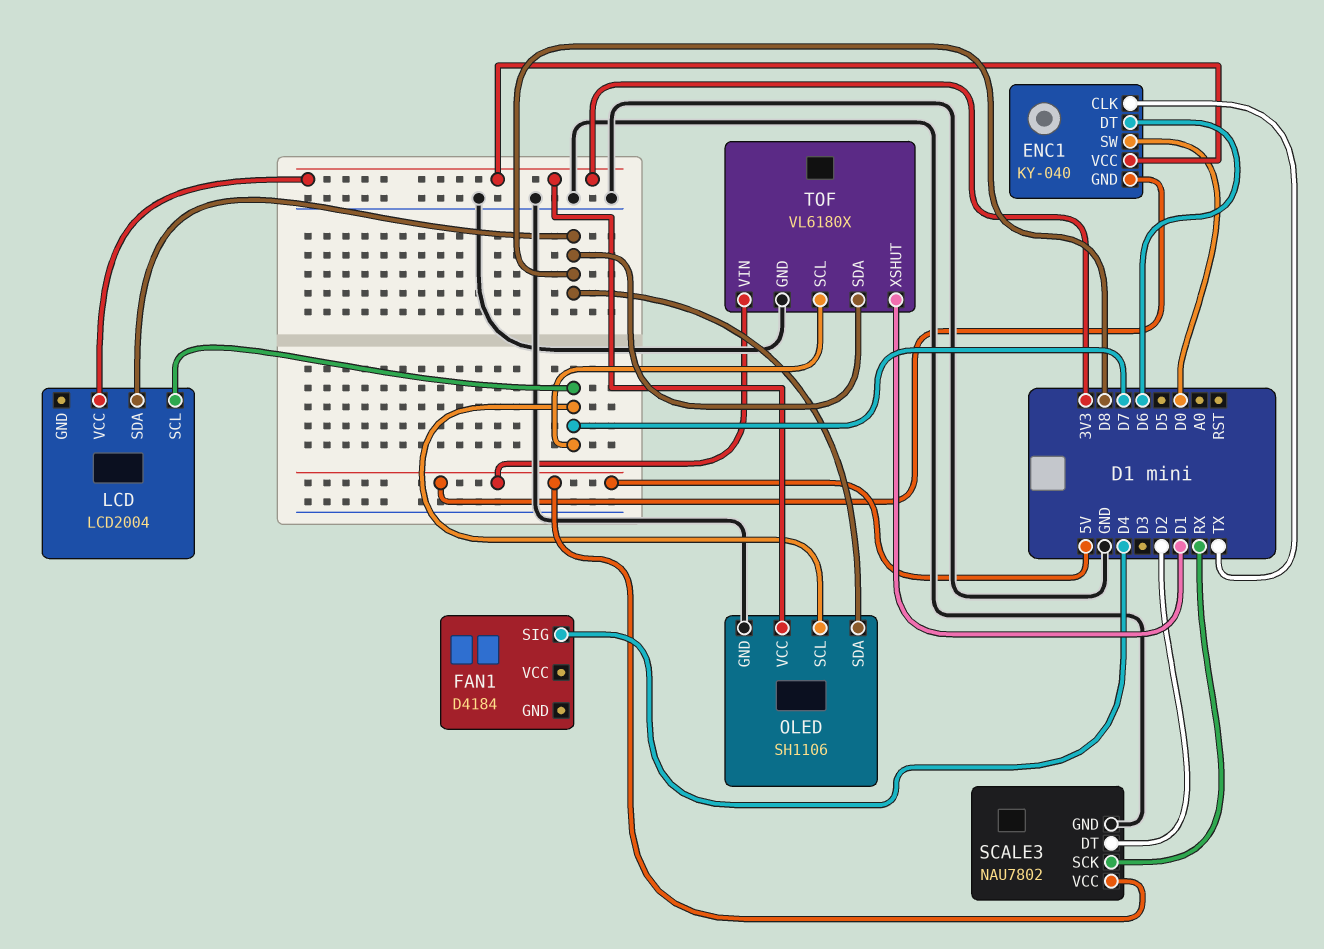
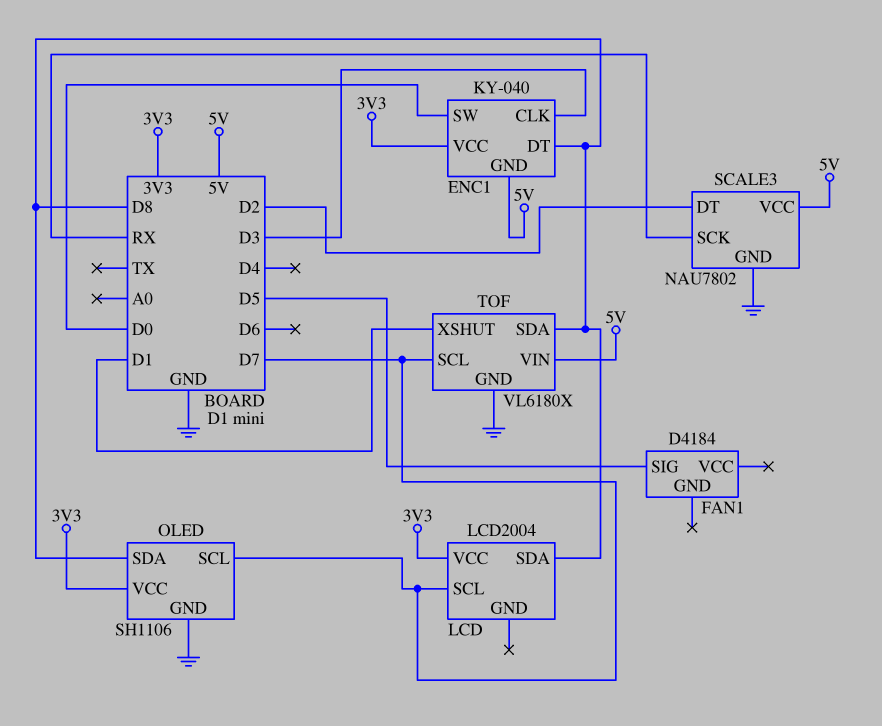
ENC1 pin CLK: TX -> D3
ENC1 pin DT: D6 -> D8
FAN1 pin SIG: D4 -> D5

